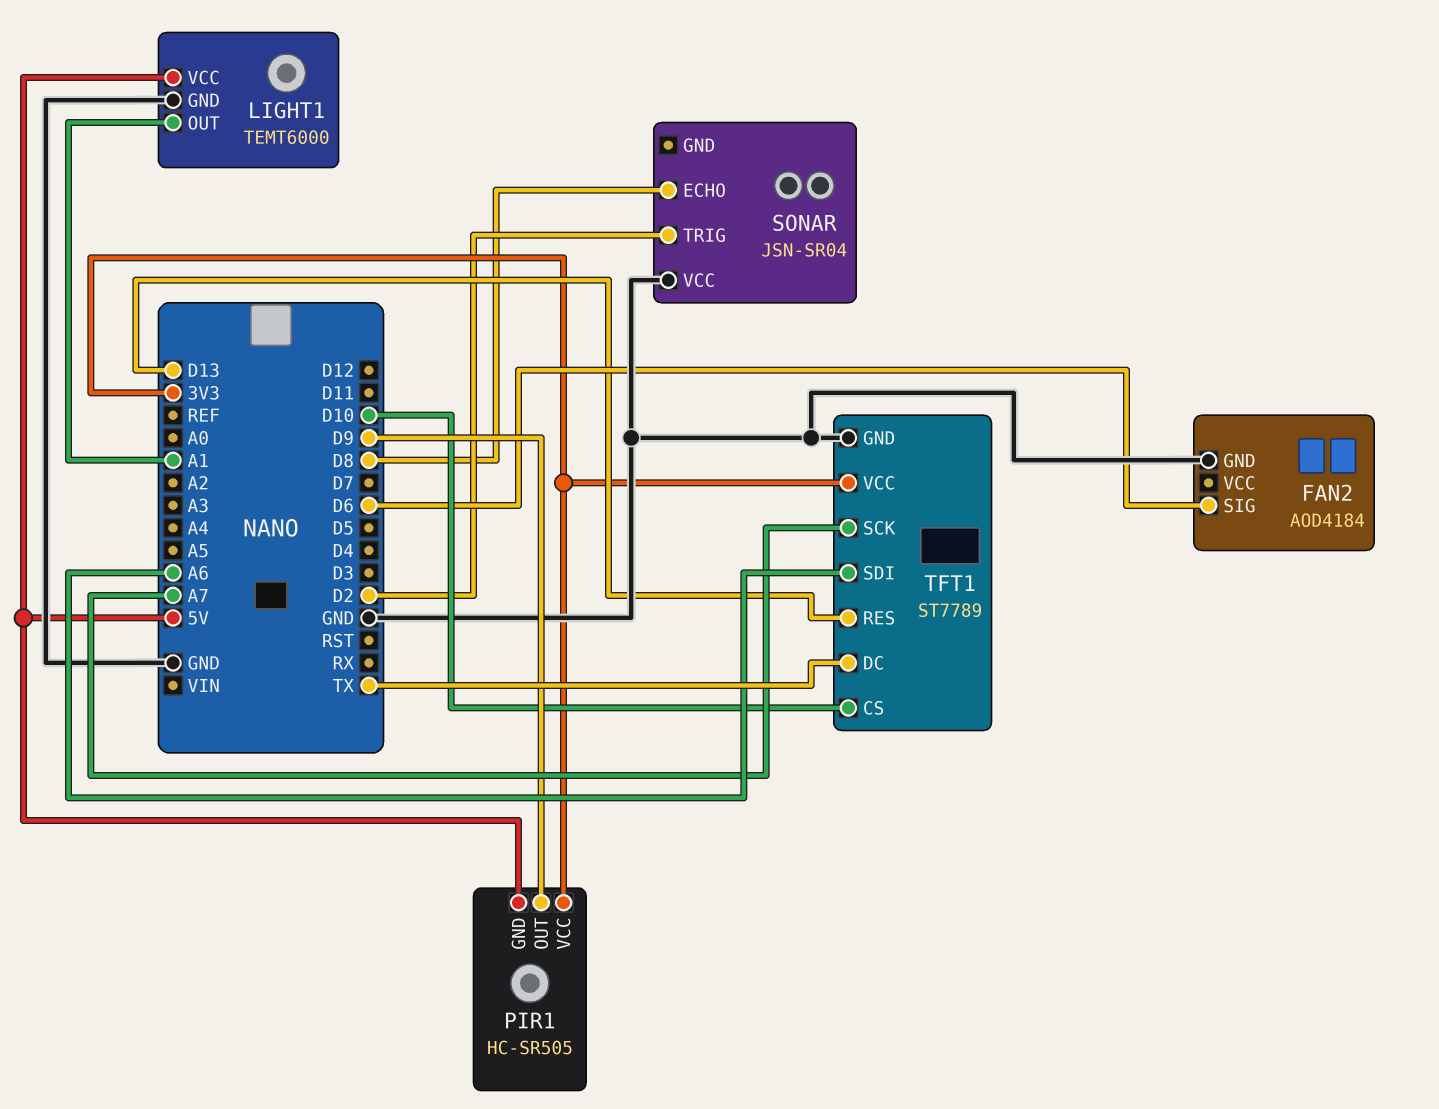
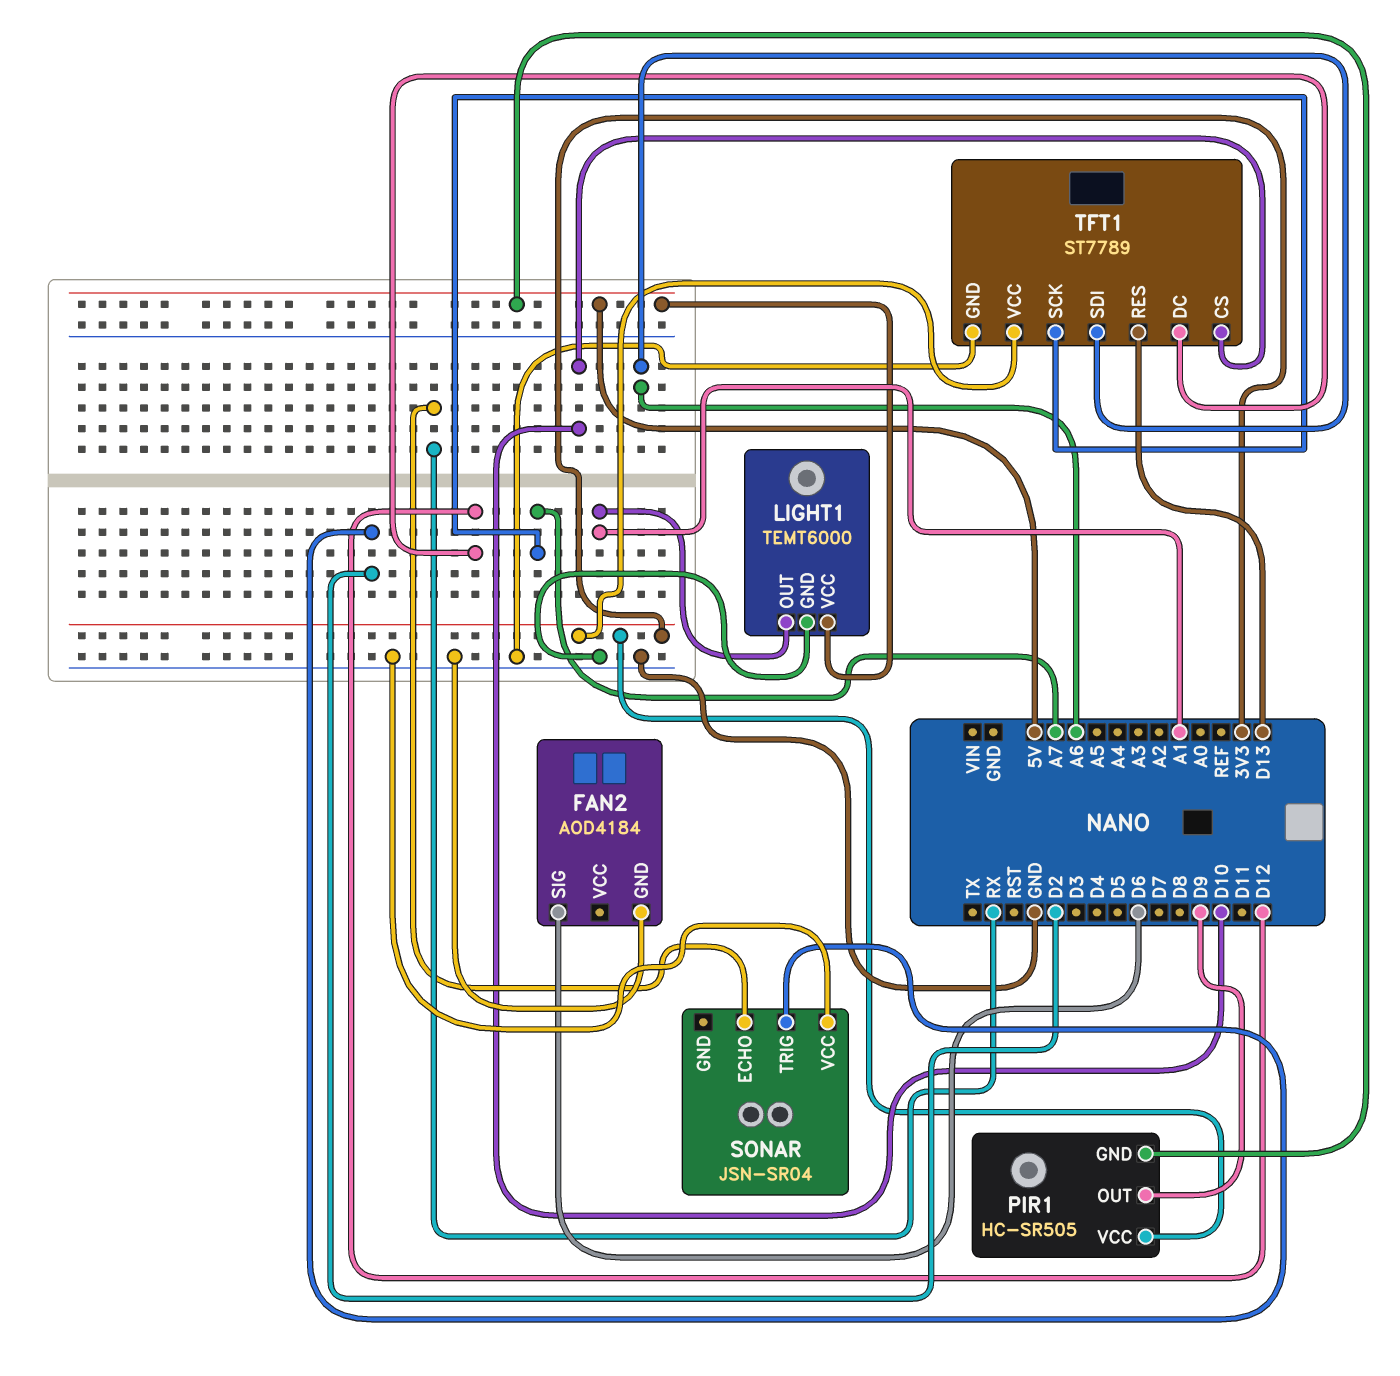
SONAR pin ECHO: D8 -> RX
TFT1 pin DC: TX -> D12

